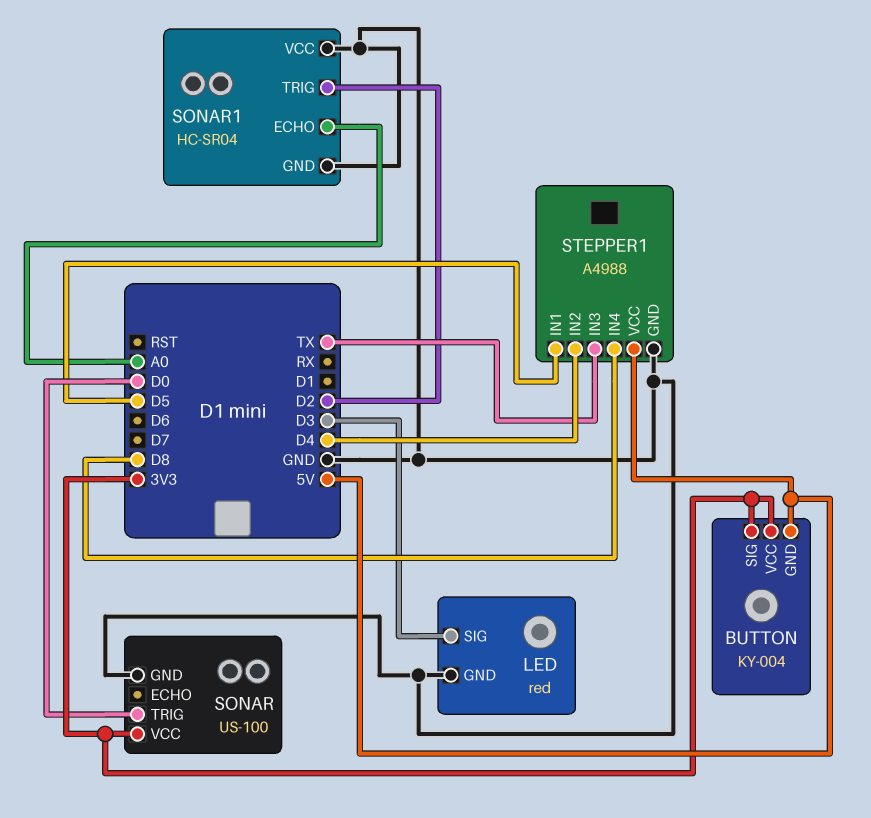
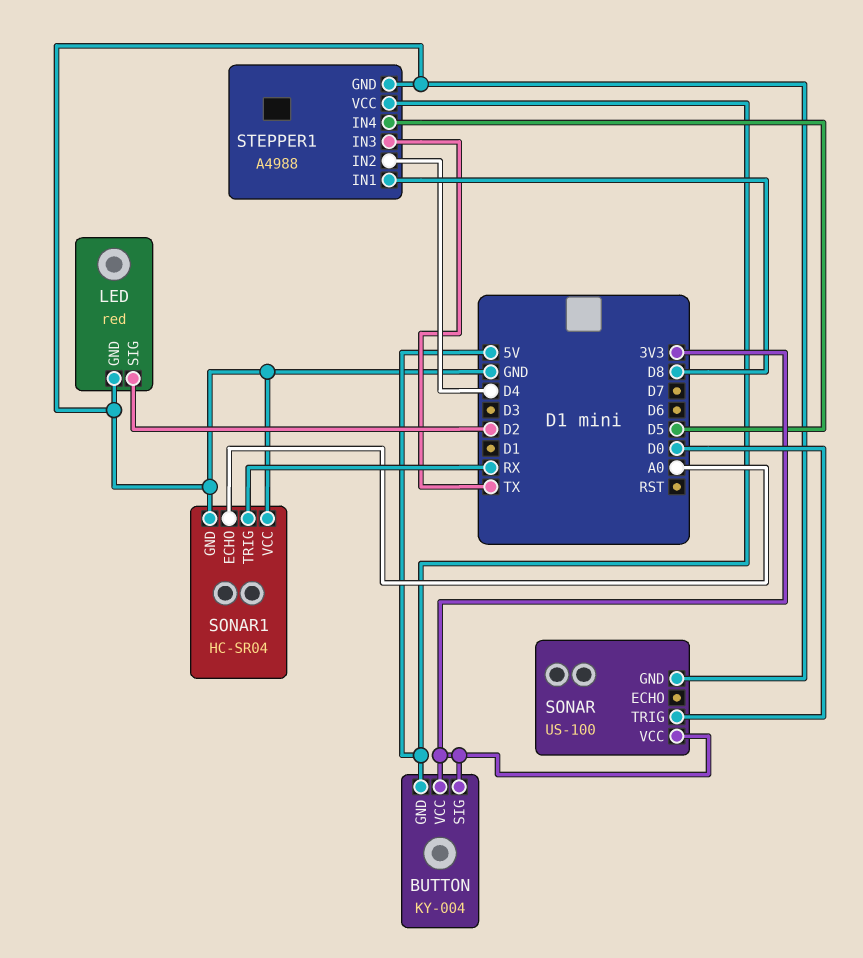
LED pin SIG: D3 -> D2
SONAR1 pin TRIG: D2 -> RX
STEPPER1 pin IN1: D5 -> D8
STEPPER1 pin IN4: D8 -> D5

